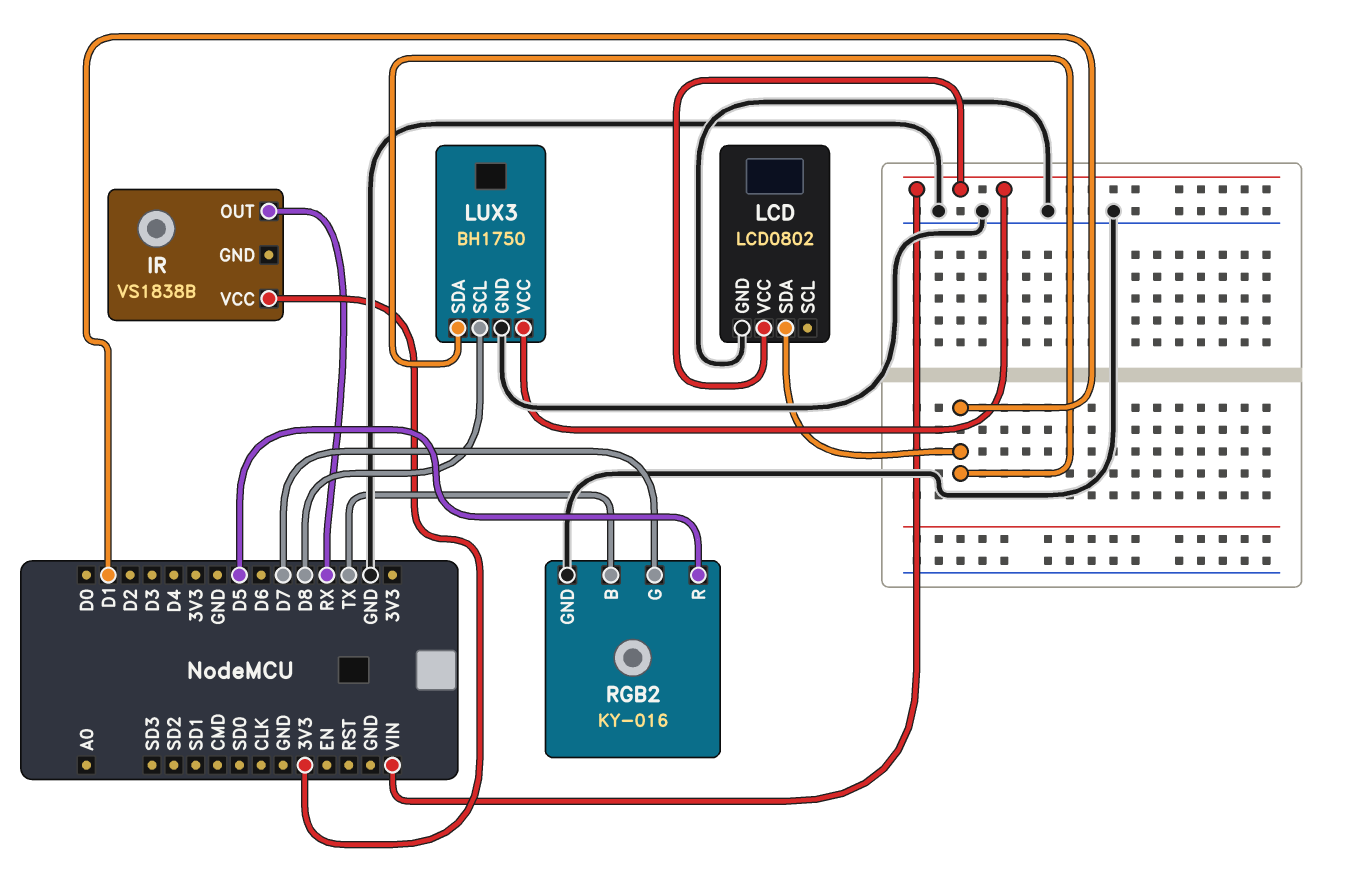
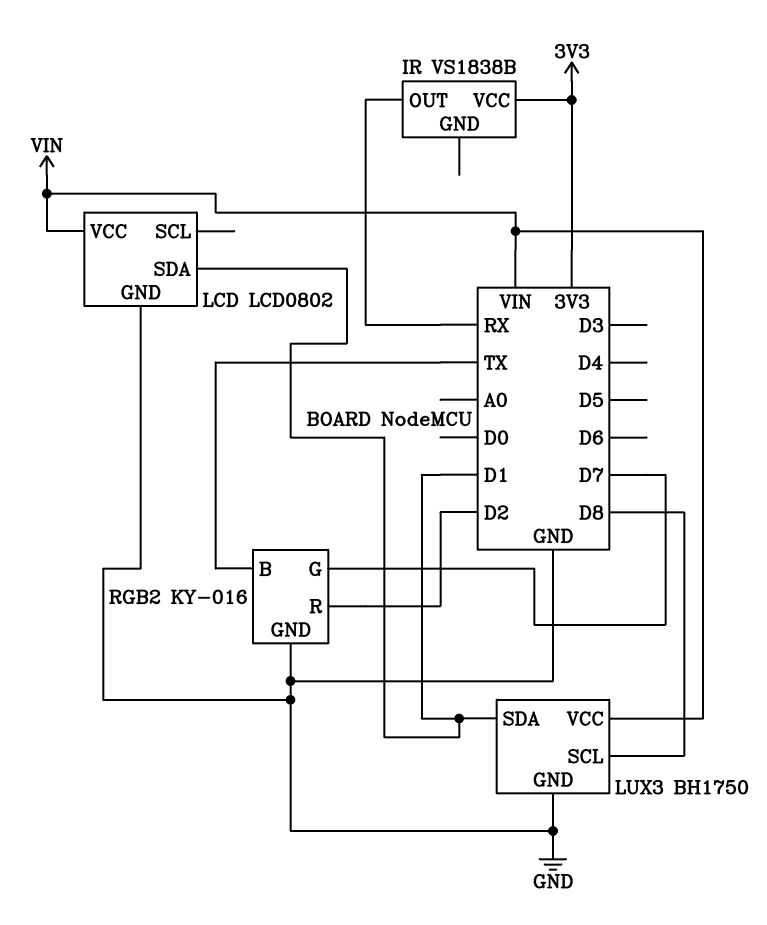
RGB2 pin R: D5 -> D2

